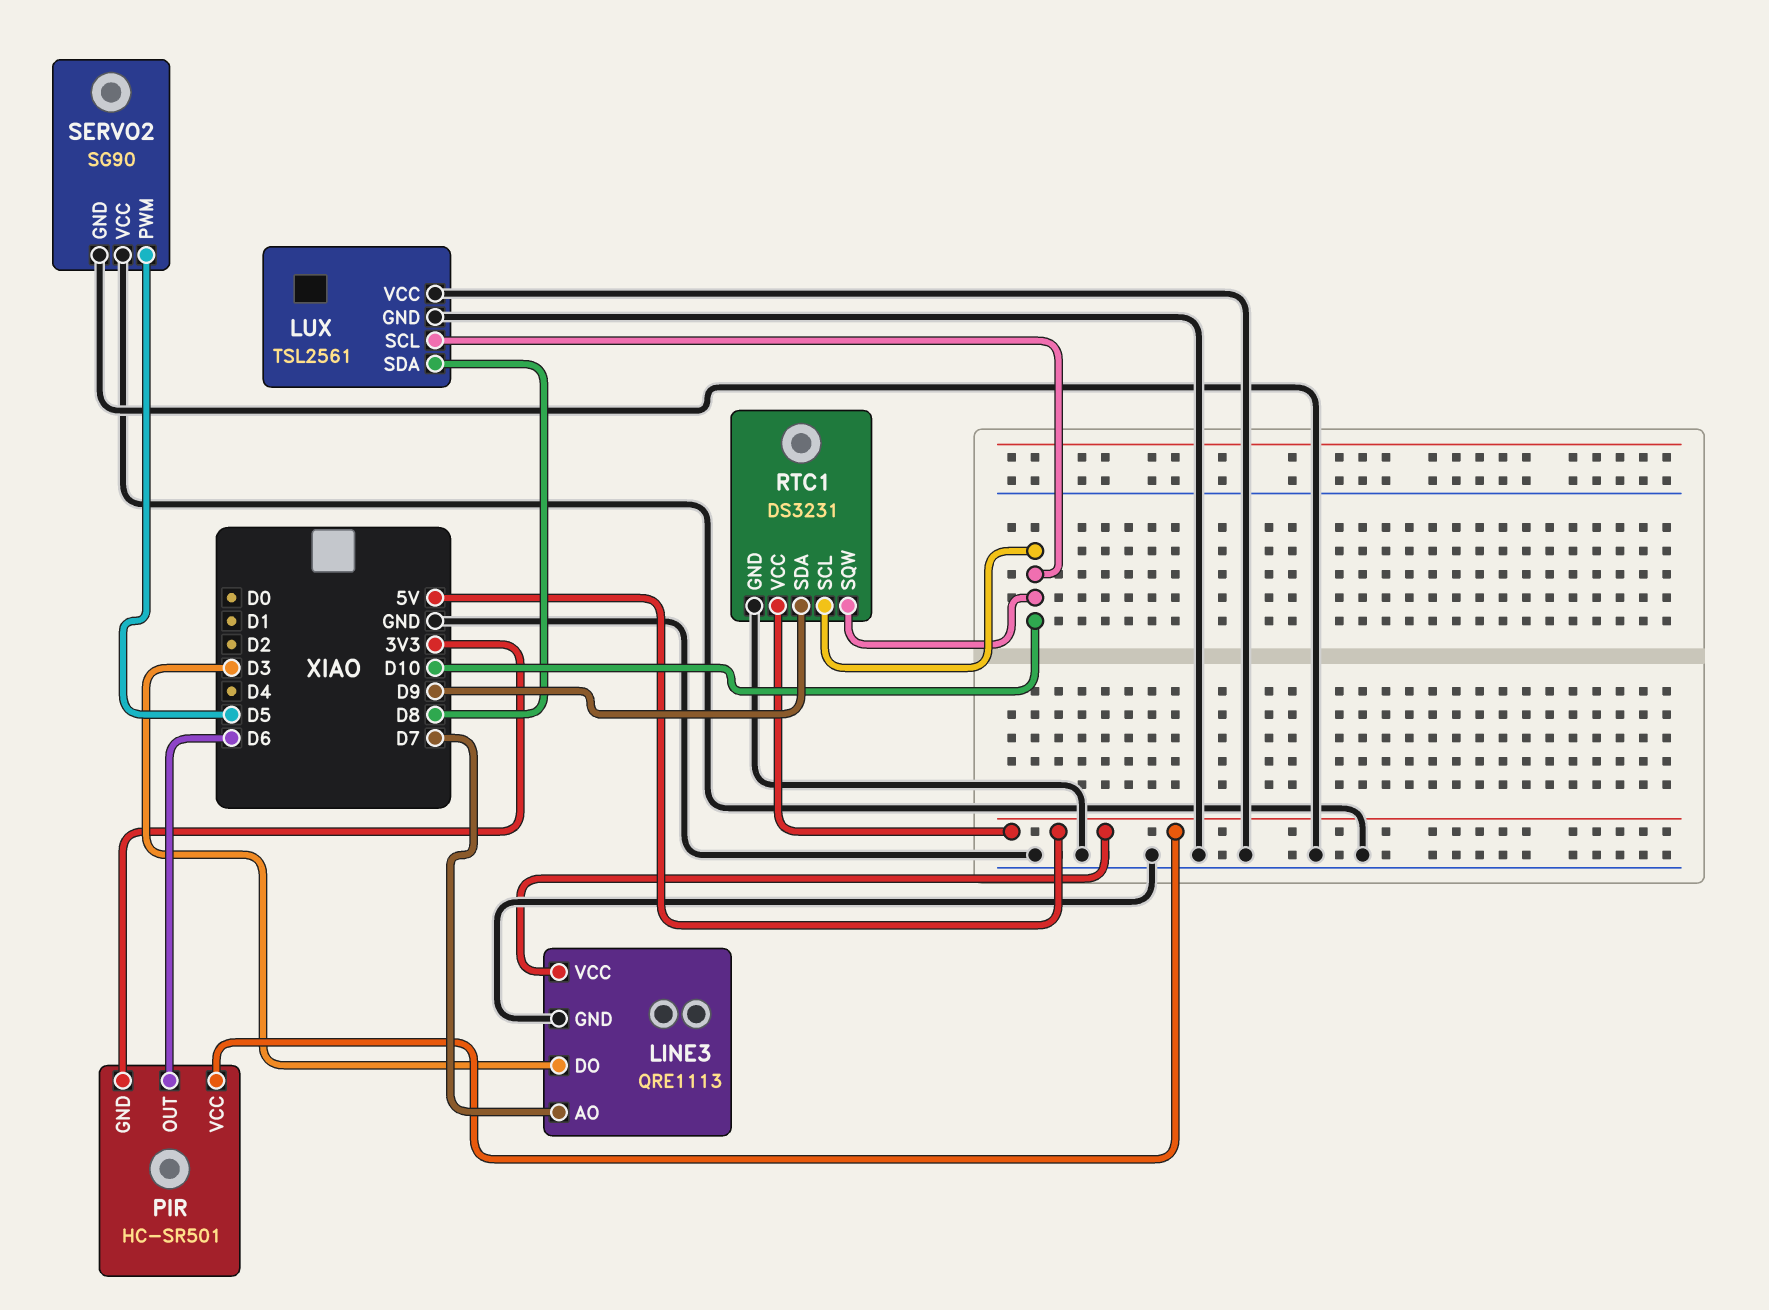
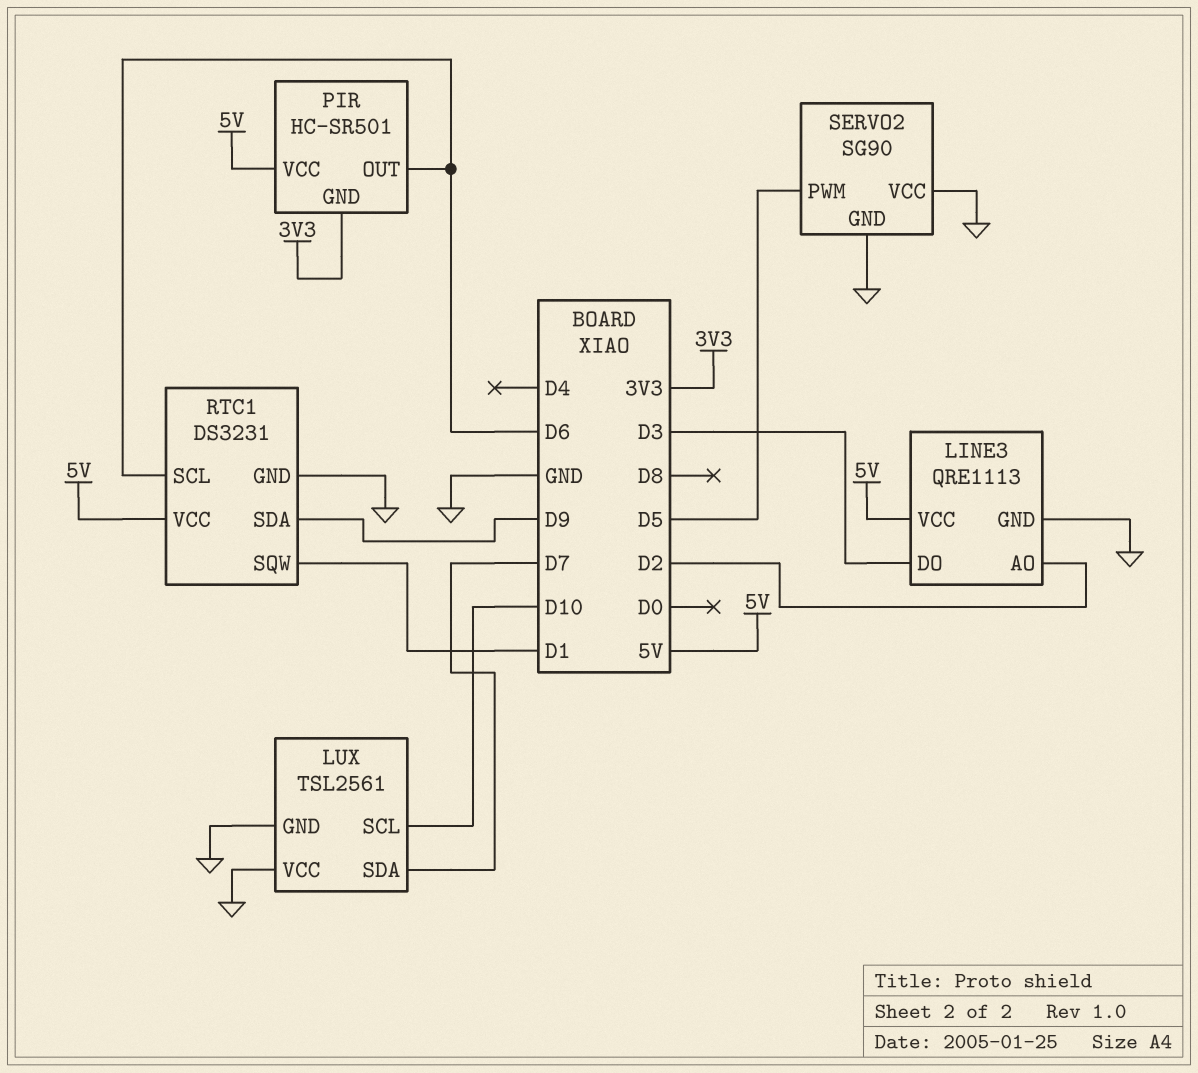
LINE3 pin AO: D7 -> D2
LUX pin SDA: D8 -> D7
RTC1 pin SCL: D10 -> D6
RTC1 pin SQW: D10 -> D1

